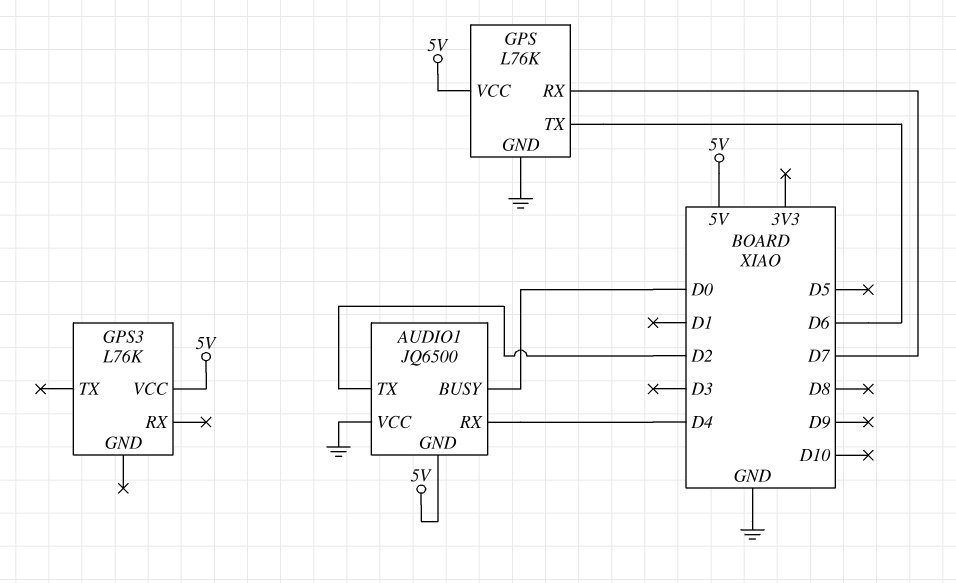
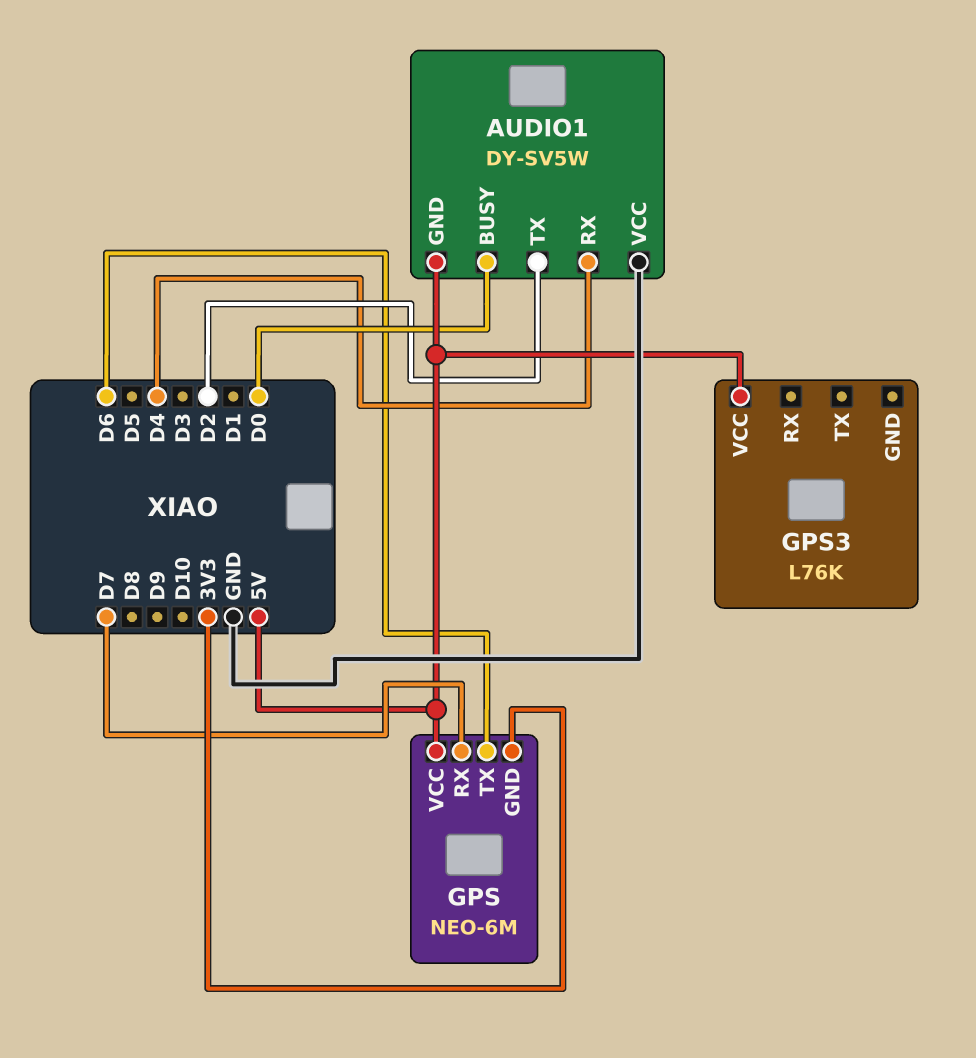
AUDIO1: JQ6500 -> DY-SV5W
GPS: L76K -> NEO-6M
GPS pin GND: GND -> 3V3

